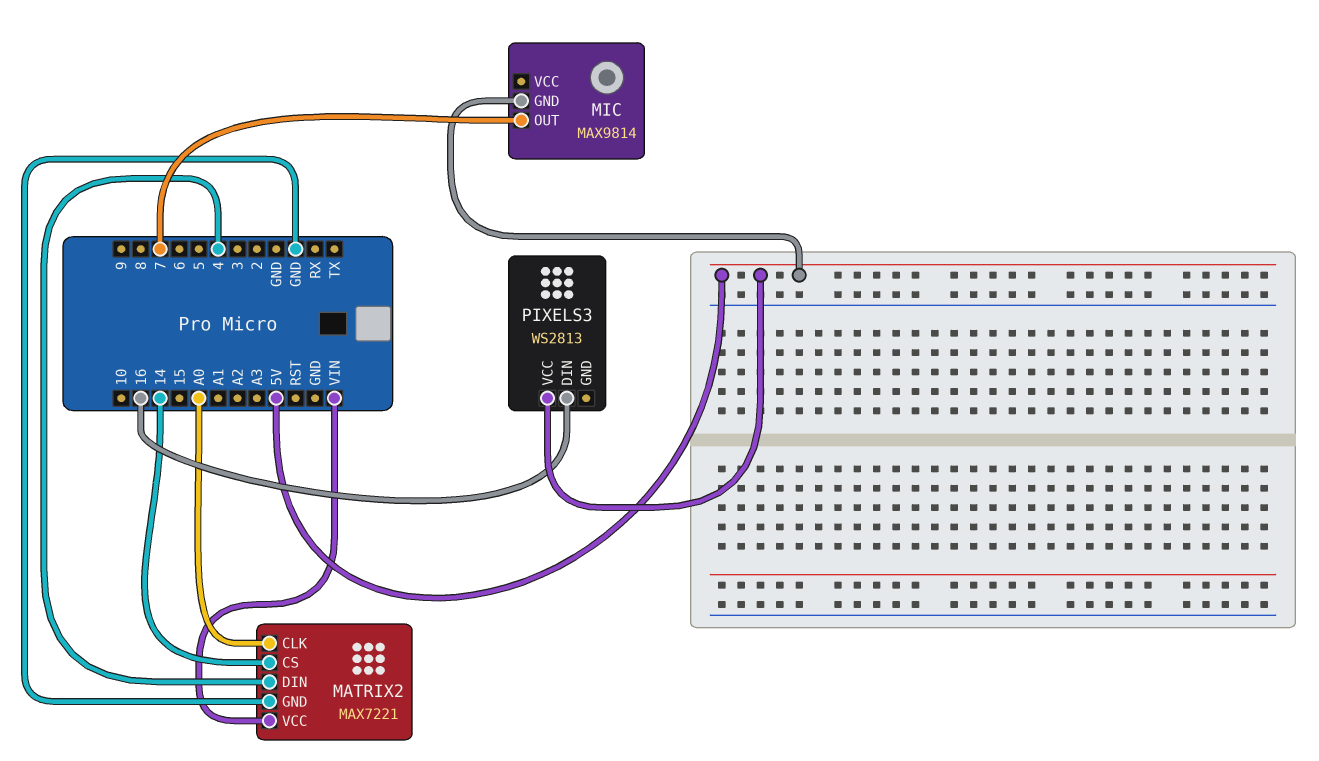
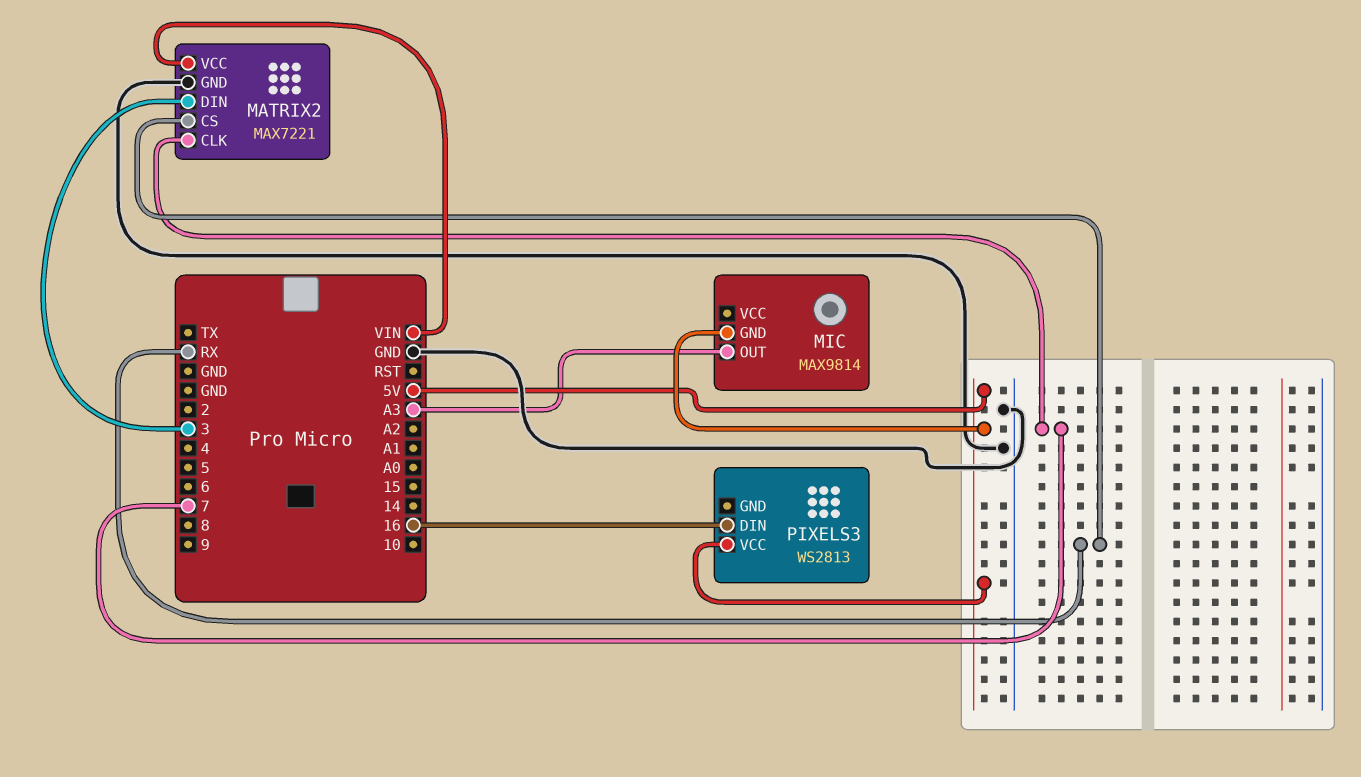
MATRIX2 pin CLK: A0 -> 7
MATRIX2 pin CS: 14 -> RX
MATRIX2 pin DIN: 4 -> 3
MIC pin OUT: 7 -> A3

